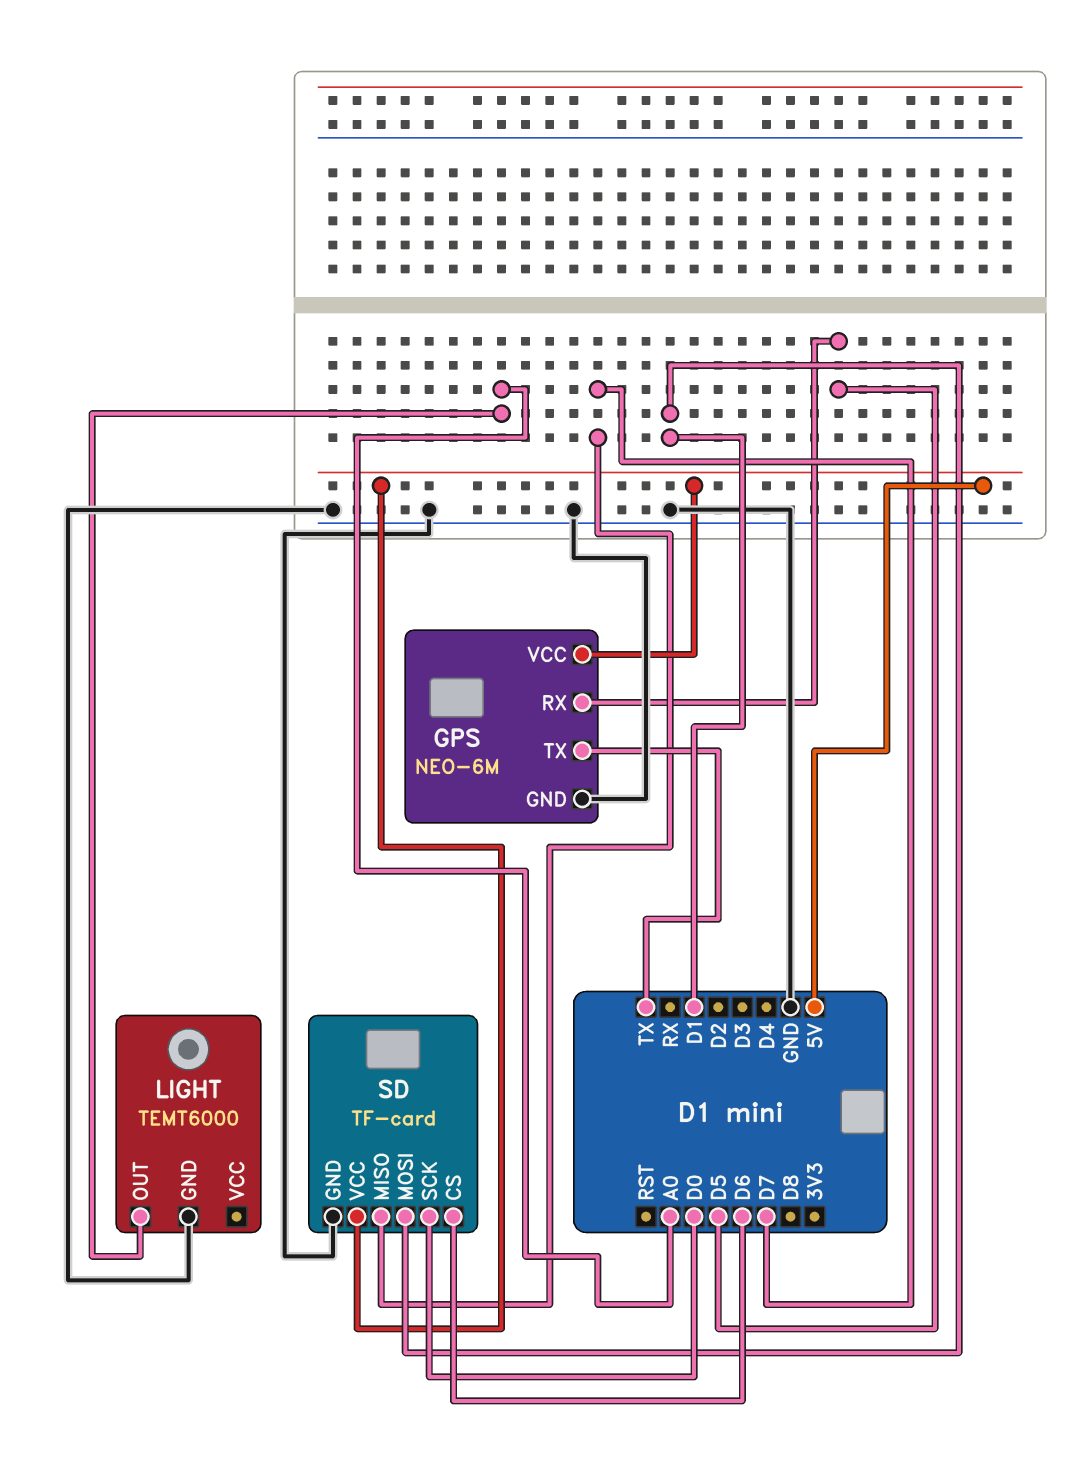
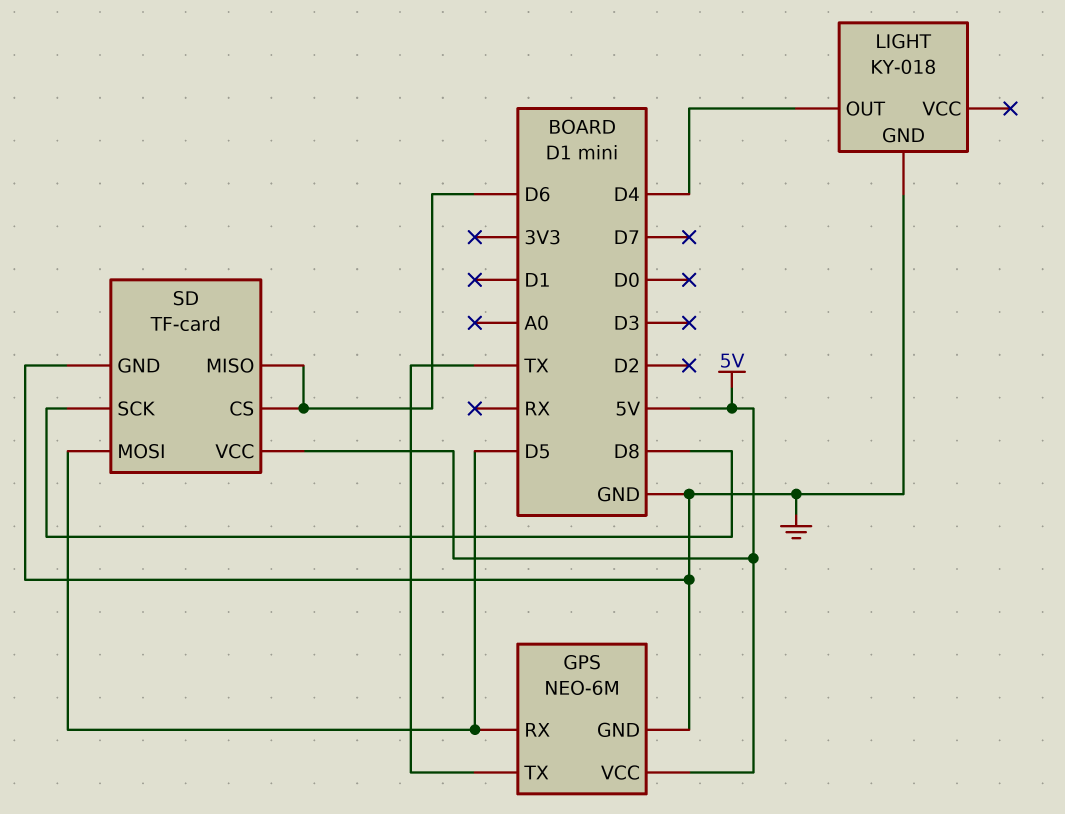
LIGHT: TEMT6000 -> KY-018
LIGHT pin OUT: A0 -> D4
SD pin MISO: D7 -> D6
SD pin MOSI: D1 -> D5
SD pin SCK: D0 -> D8

